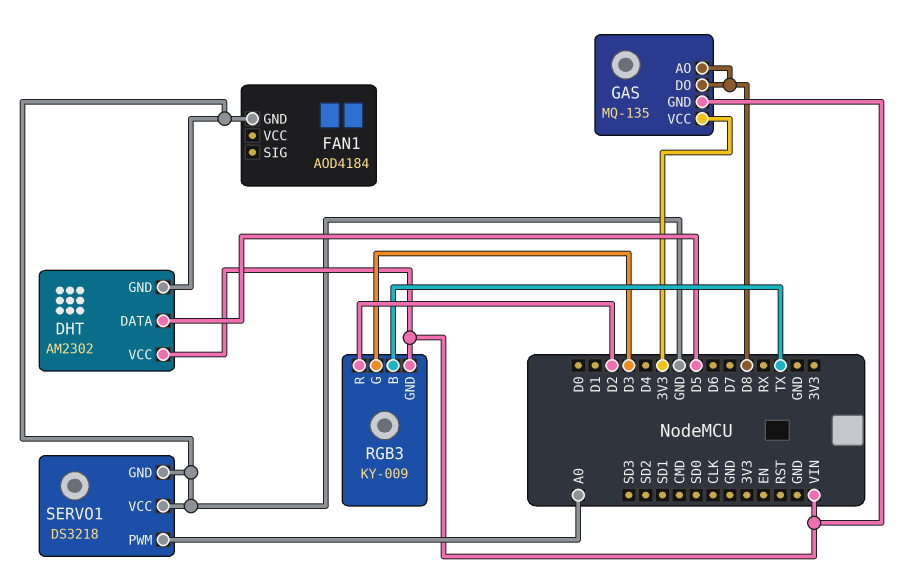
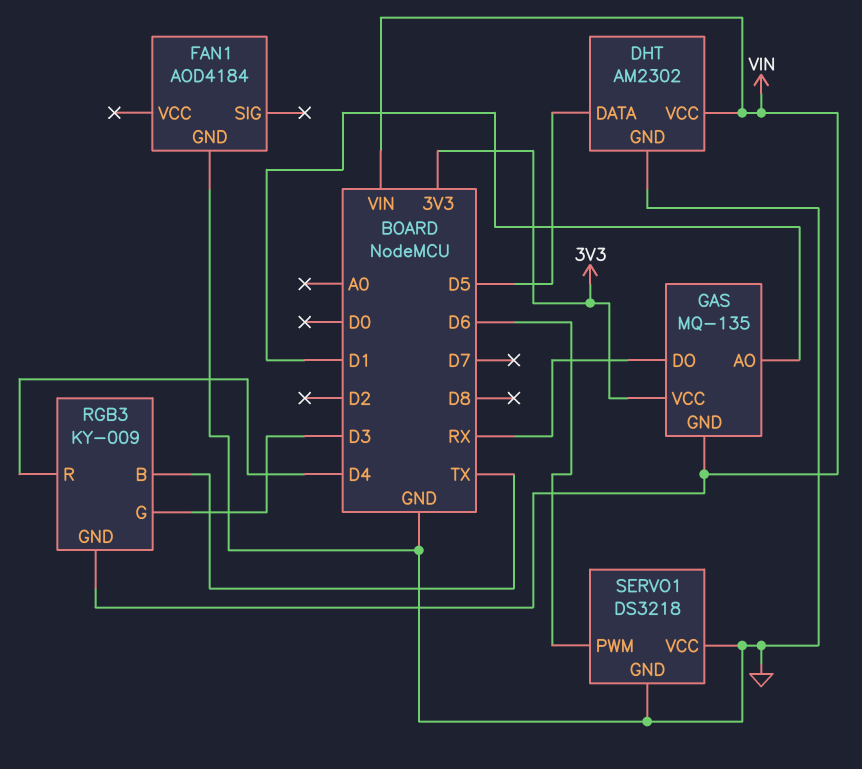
GAS pin AO: D8 -> D1
GAS pin DO: D8 -> RX
RGB3 pin R: D2 -> D4
SERVO1 pin PWM: A0 -> D6

